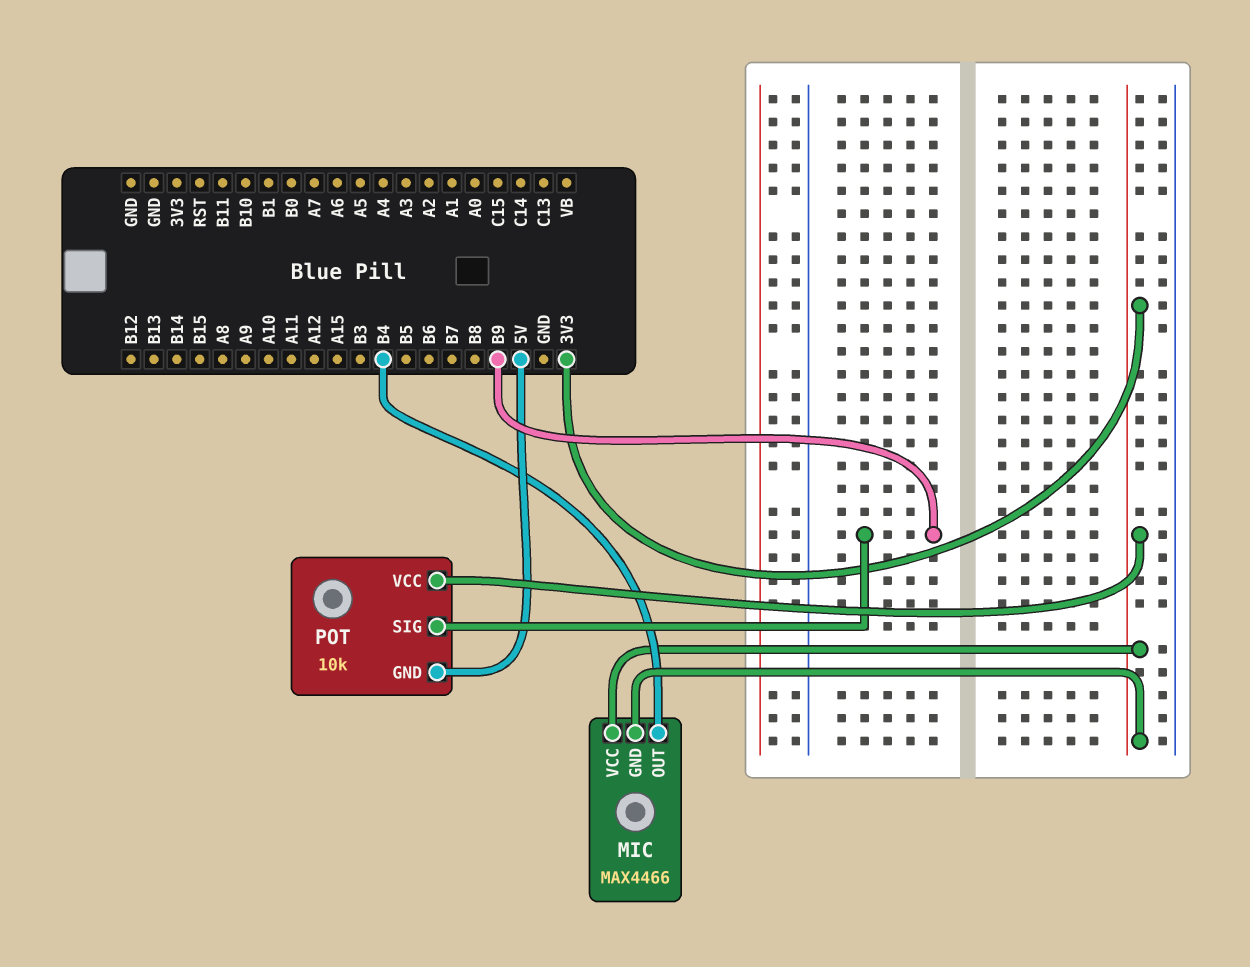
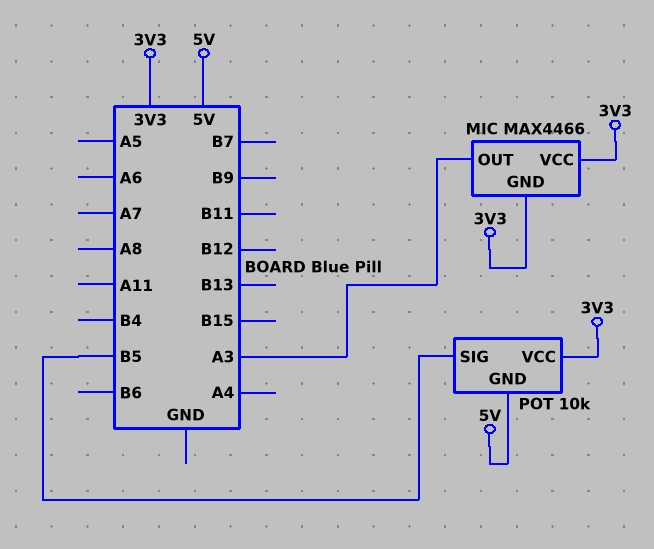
MIC pin OUT: B4 -> A3
POT pin SIG: B9 -> B5

